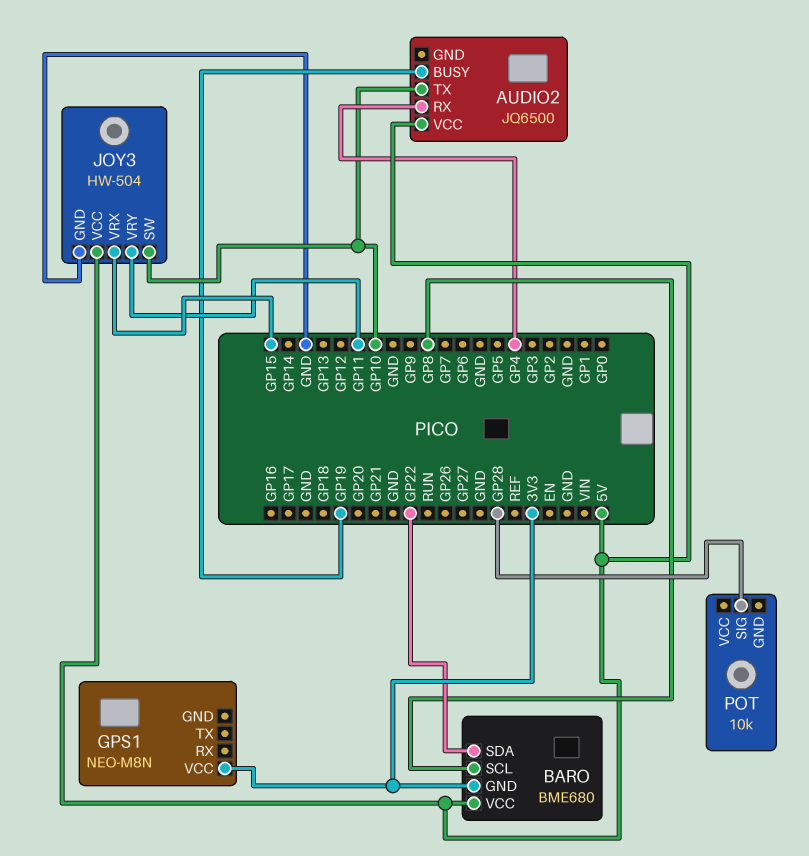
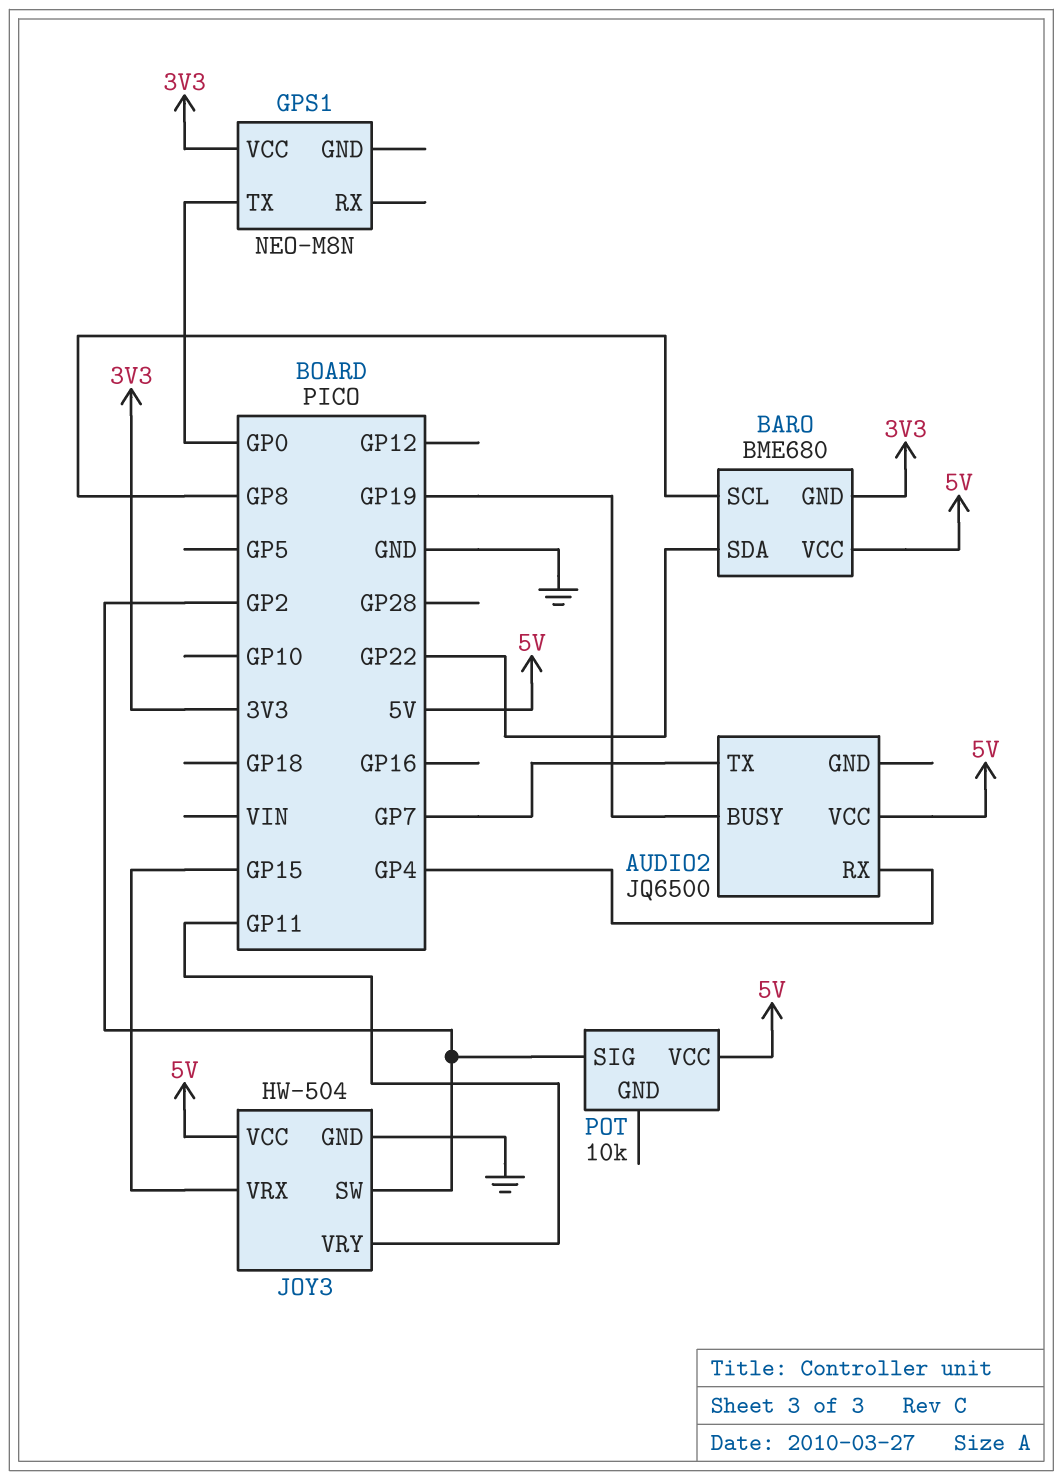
AUDIO2 pin TX: GP10 -> GP7
GPS1 pin TX: none -> GP0
JOY3 pin SW: GP10 -> GP2
POT pin SIG: GP28 -> GP2
POT pin VCC: none -> 5V

